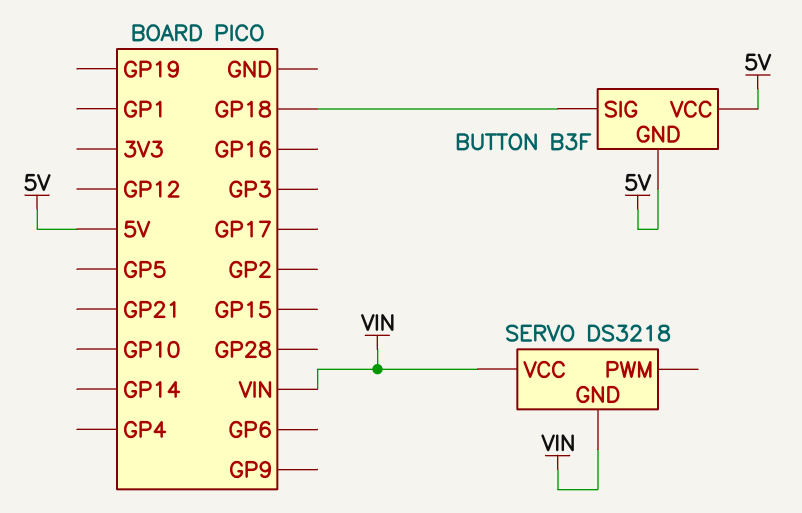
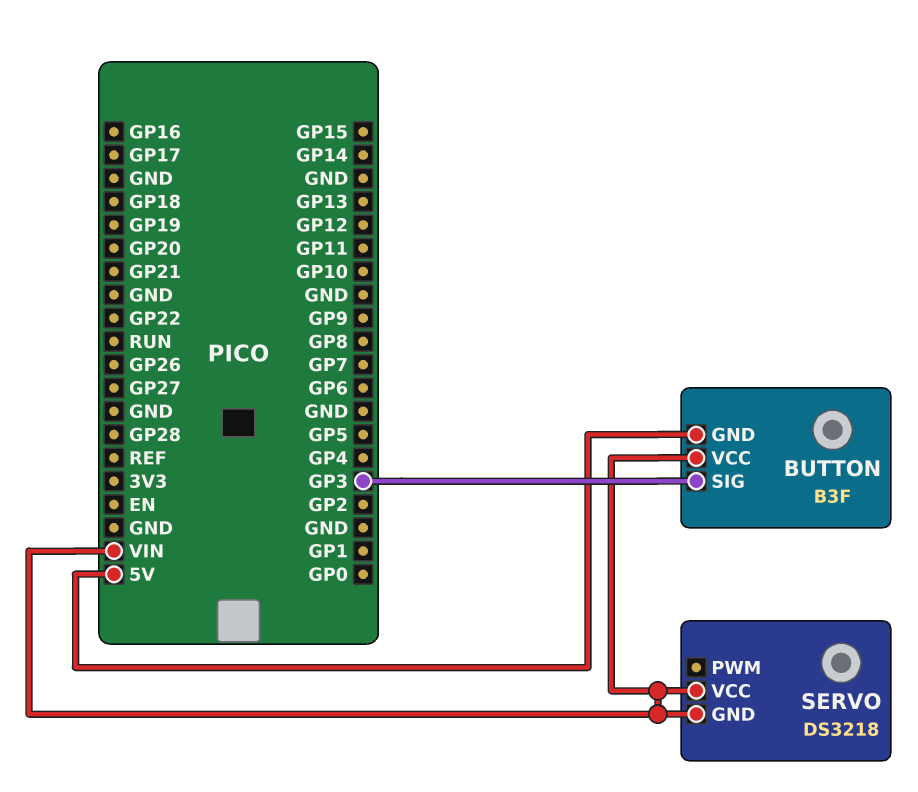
BUTTON pin SIG: GP18 -> GP3
BUTTON pin VCC: 5V -> VIN

